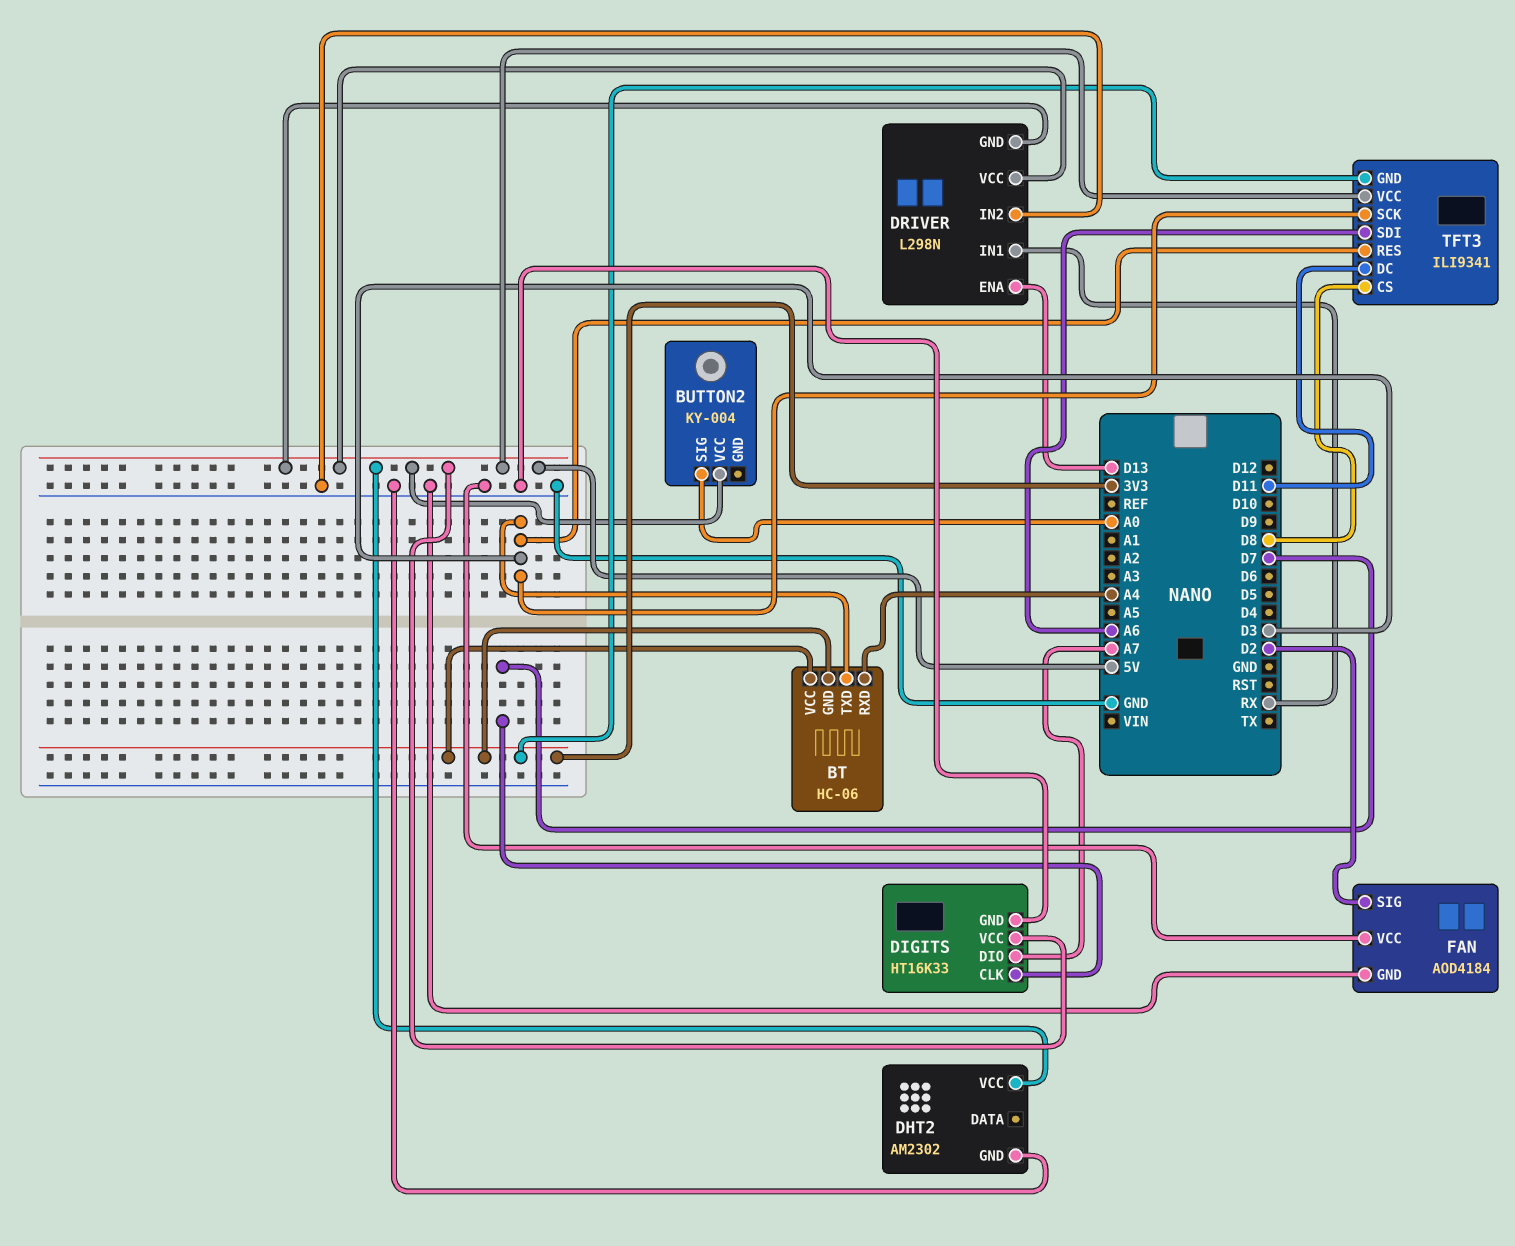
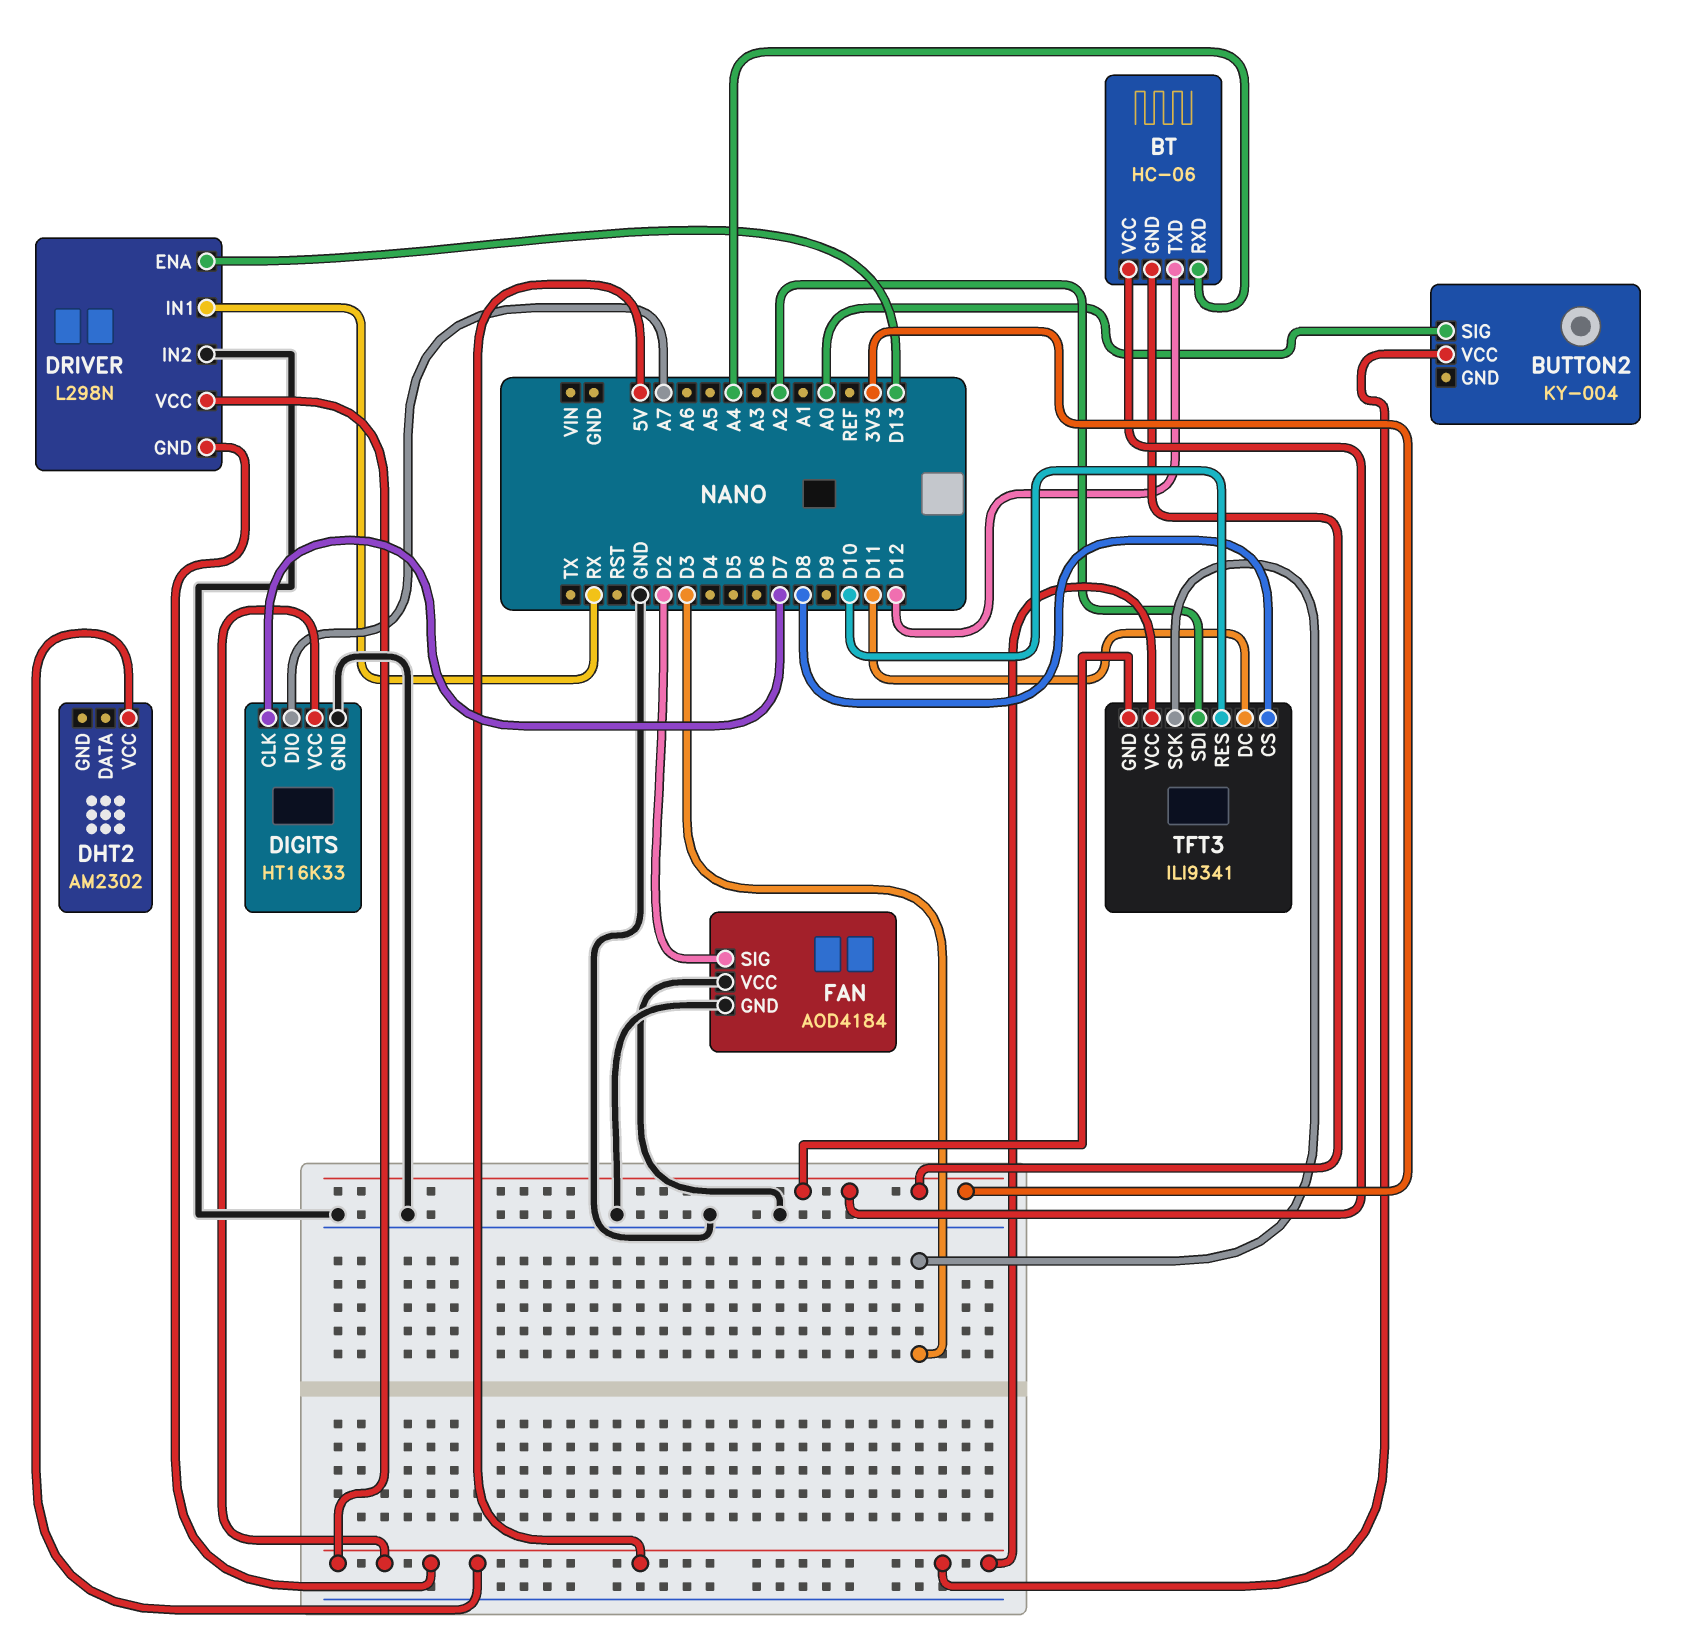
BT pin TXD: D3 -> D12
DHT2 pin GND: GND -> none
TFT3 pin RES: D3 -> D10
TFT3 pin SDI: A6 -> A2

